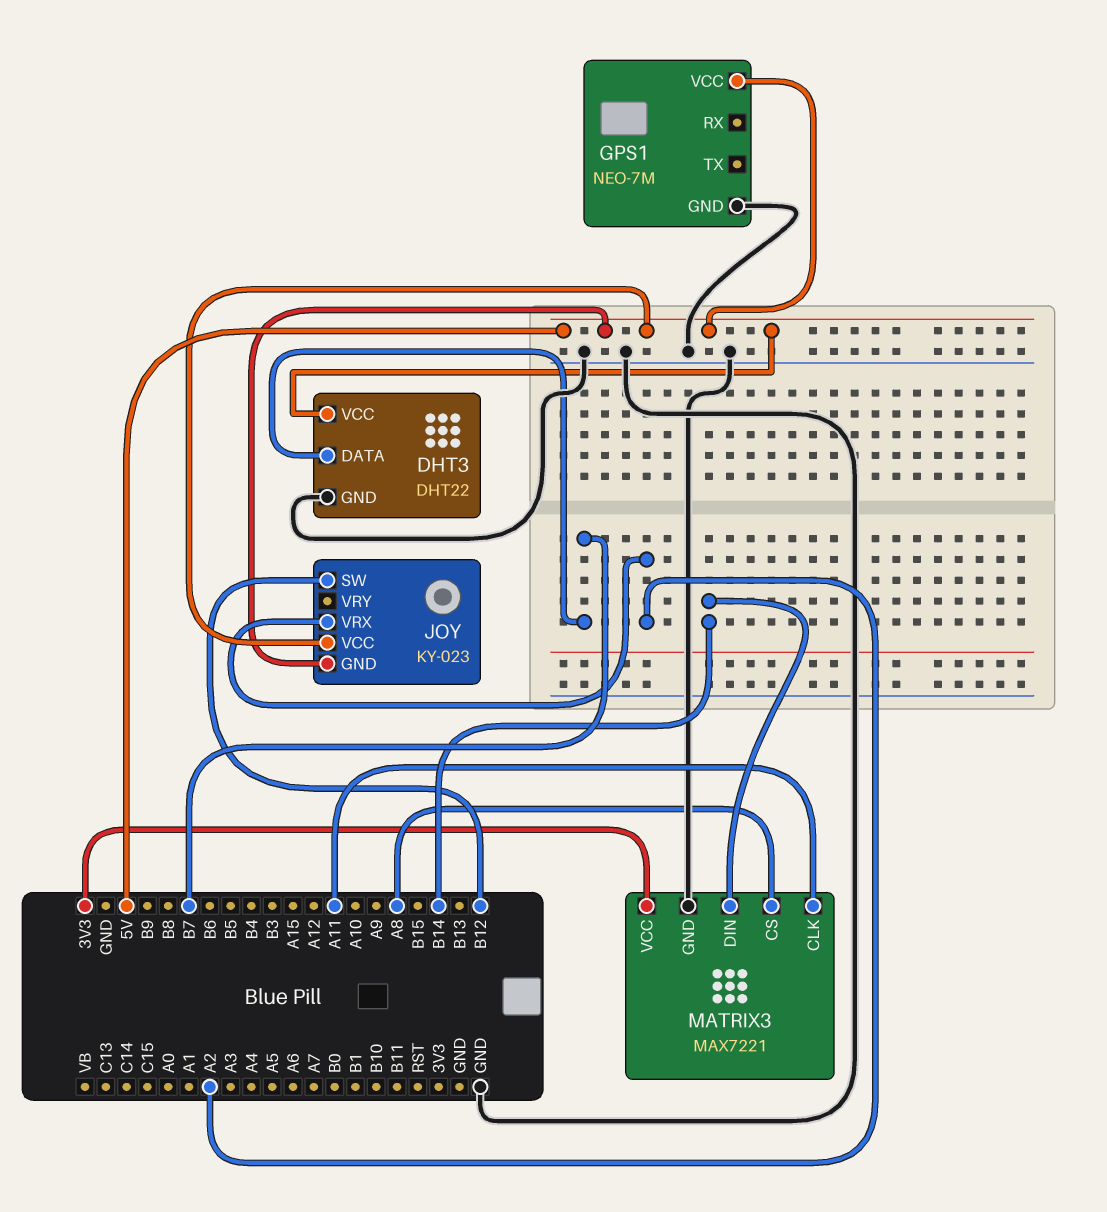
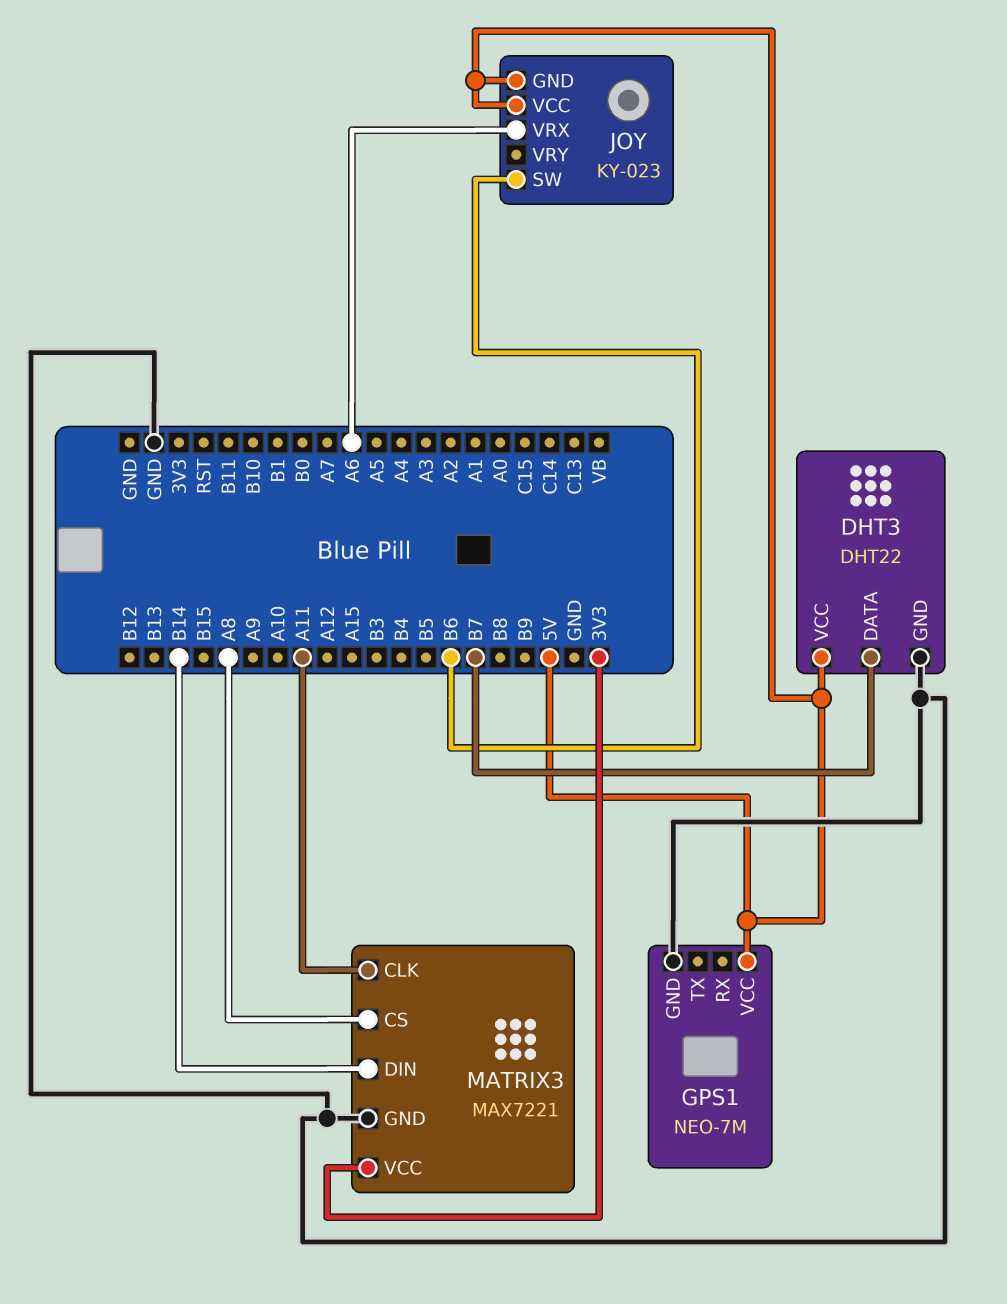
JOY pin SW: B12 -> B6
JOY pin VRX: A2 -> A6

